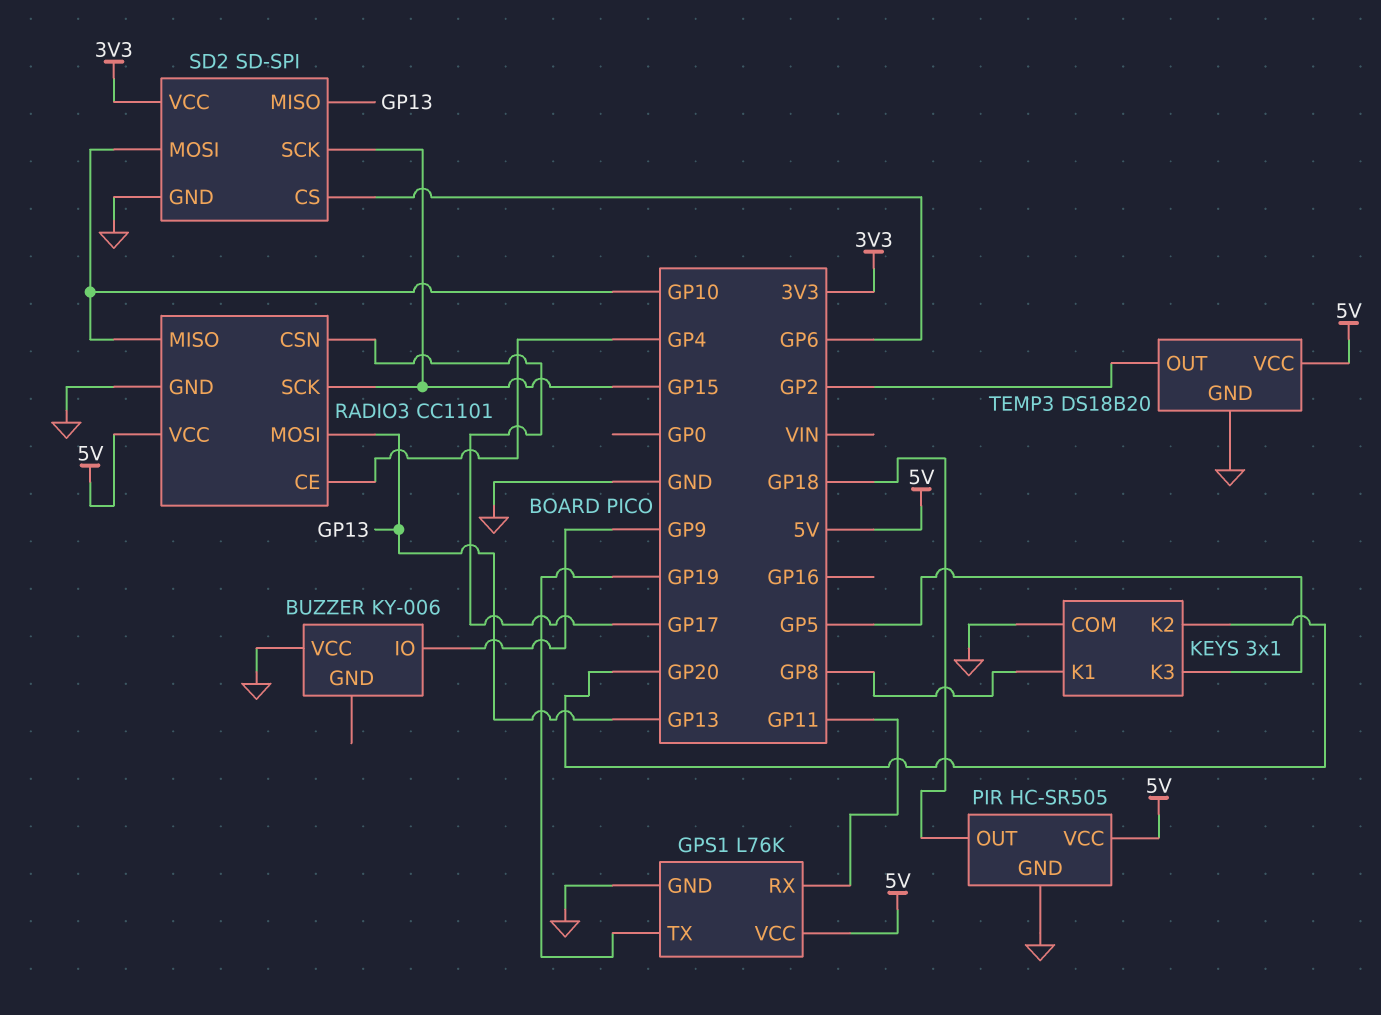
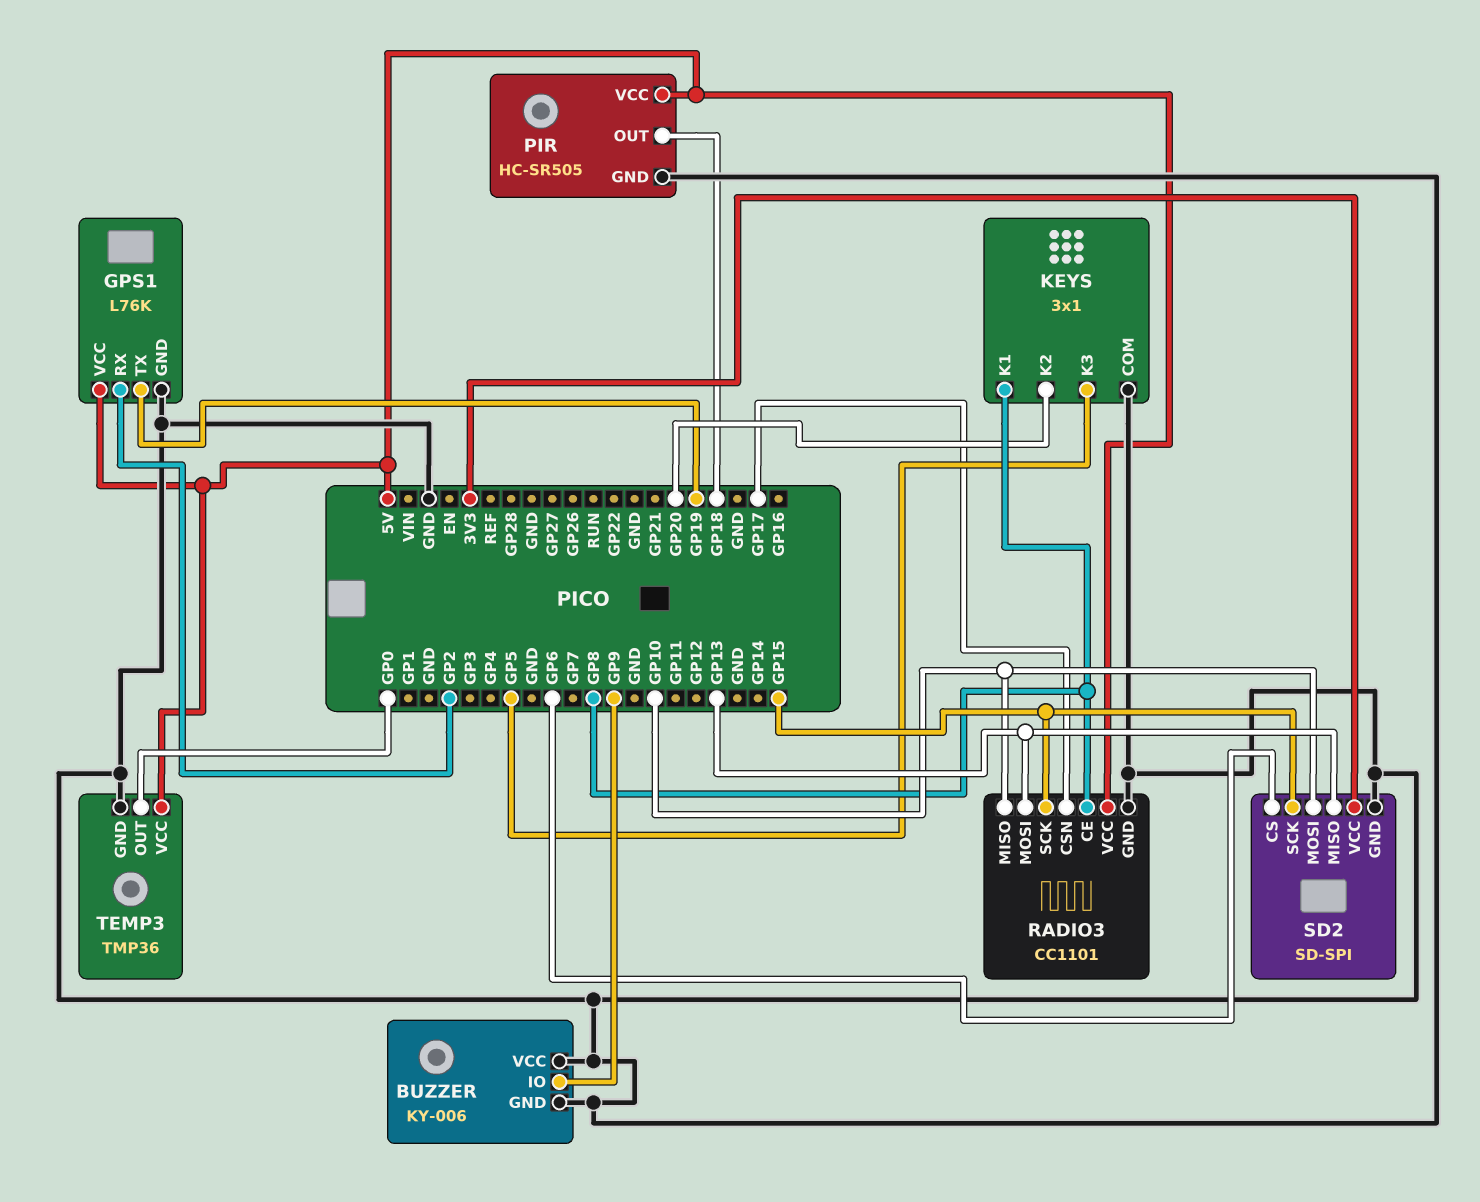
BUZZER pin GND: none -> GND
GPS1 pin RX: GP11 -> GP2
RADIO3 pin CE: GP4 -> GP8
TEMP3: DS18B20 -> TMP36
TEMP3 pin OUT: GP2 -> GP0

